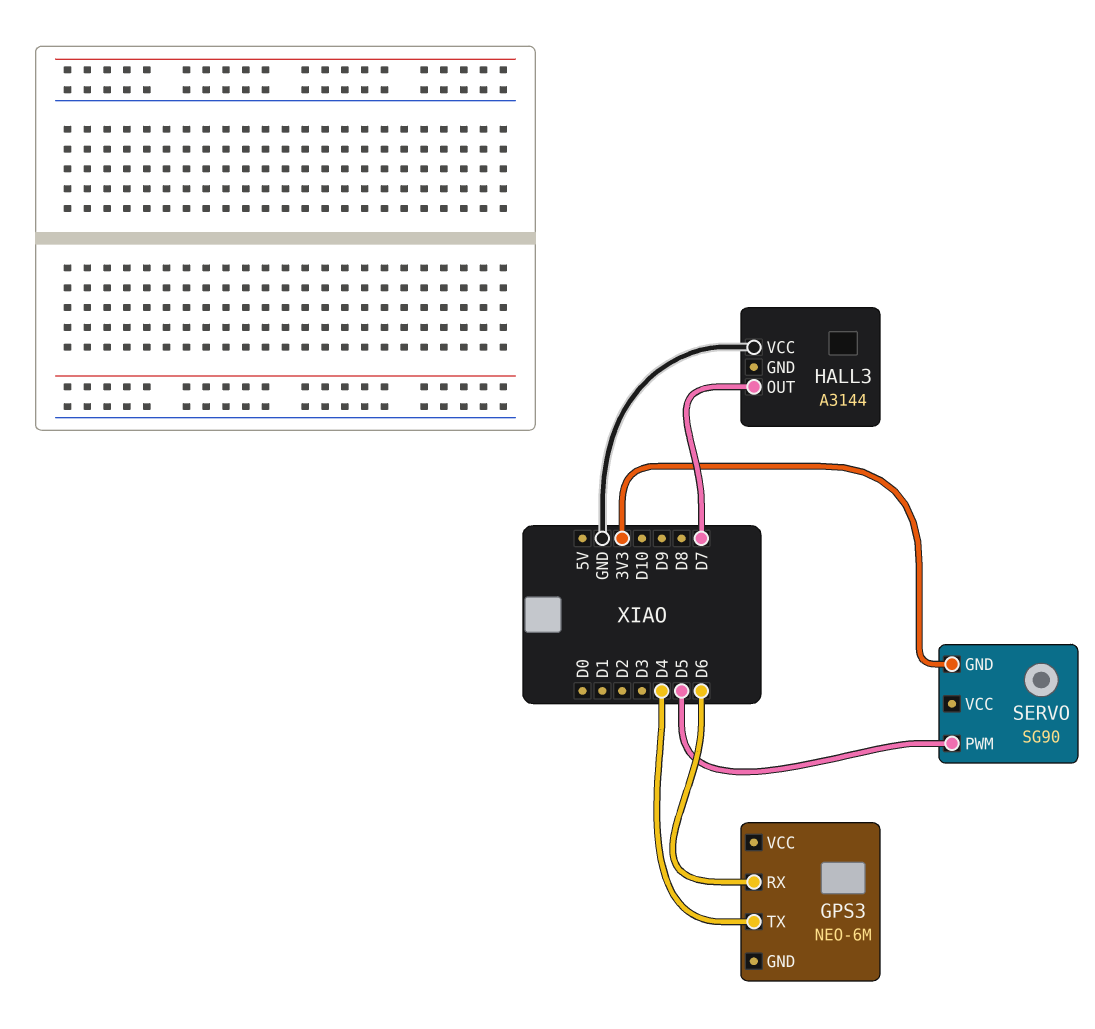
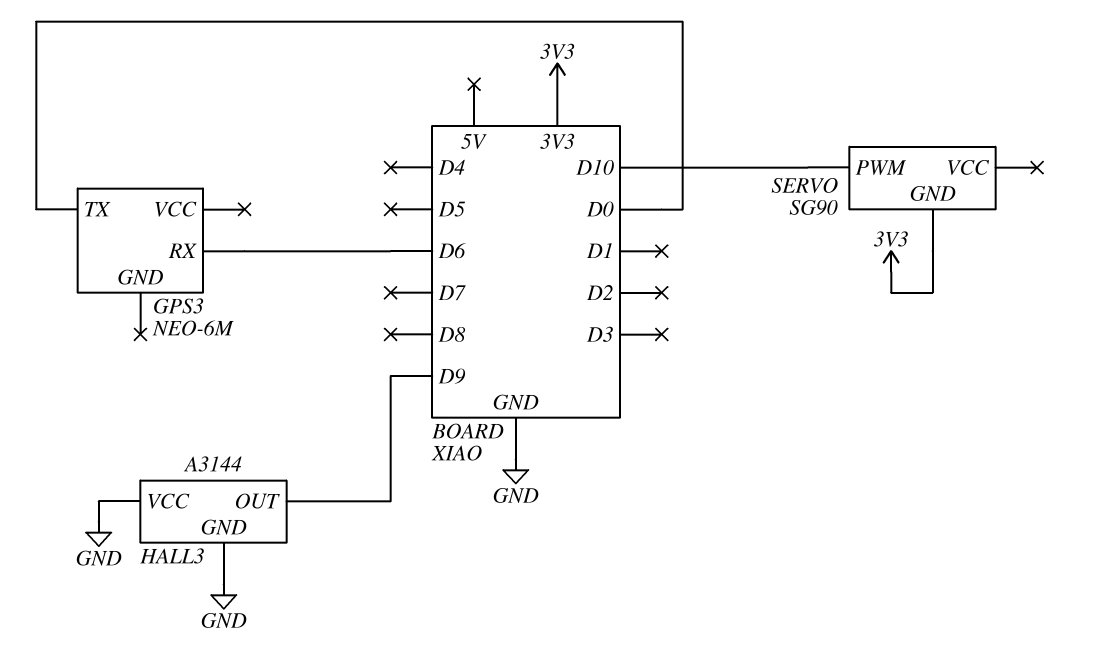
GPS3 pin TX: D4 -> D0
HALL3 pin GND: none -> GND
HALL3 pin OUT: D7 -> D9
SERVO pin PWM: D5 -> D10

